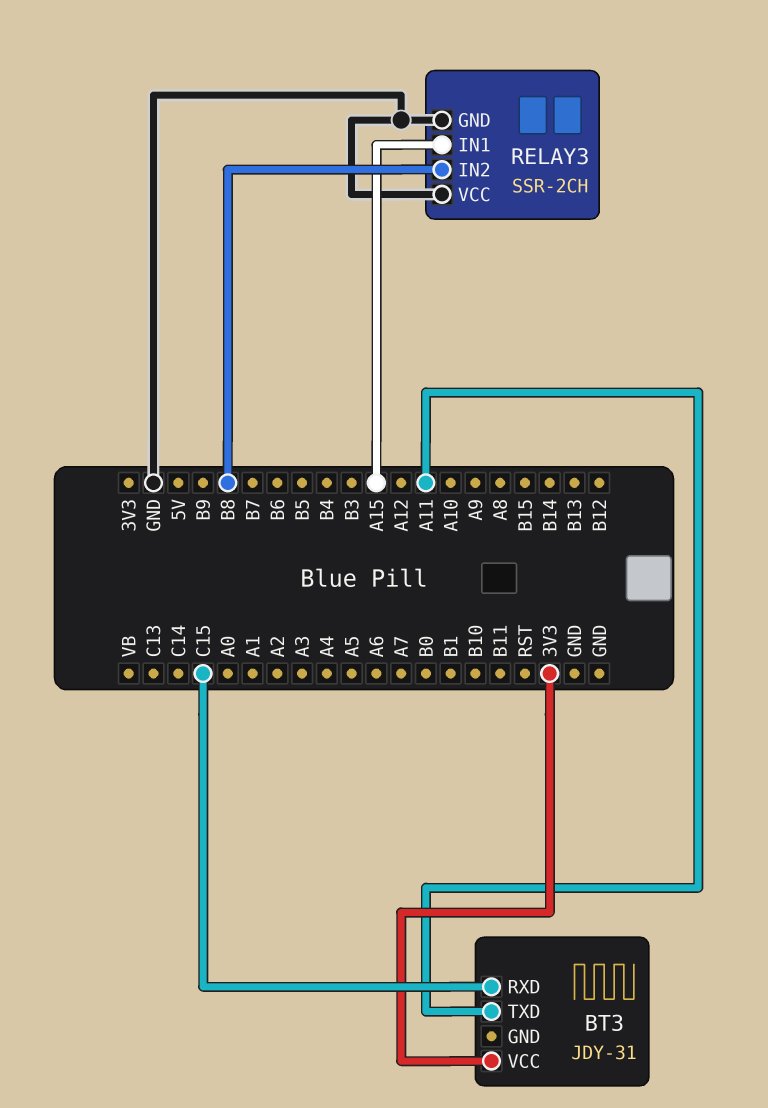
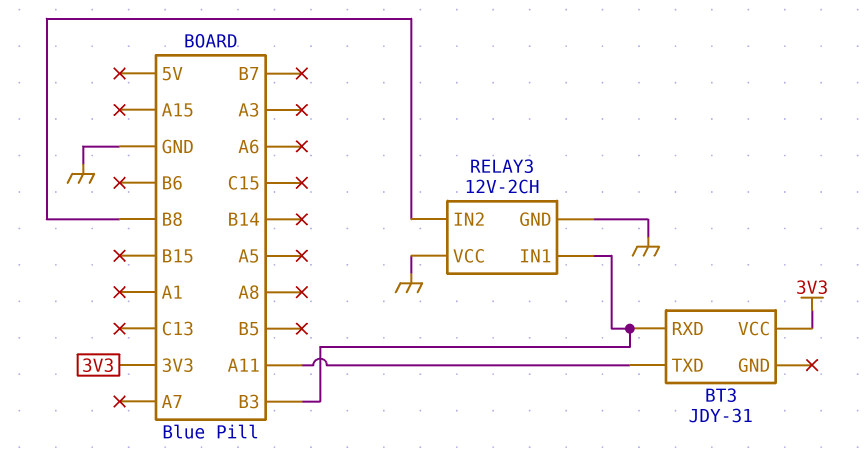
BT3 pin RXD: C15 -> B3
RELAY3: SSR-2CH -> 12V-2CH
RELAY3 pin IN1: A15 -> B3

